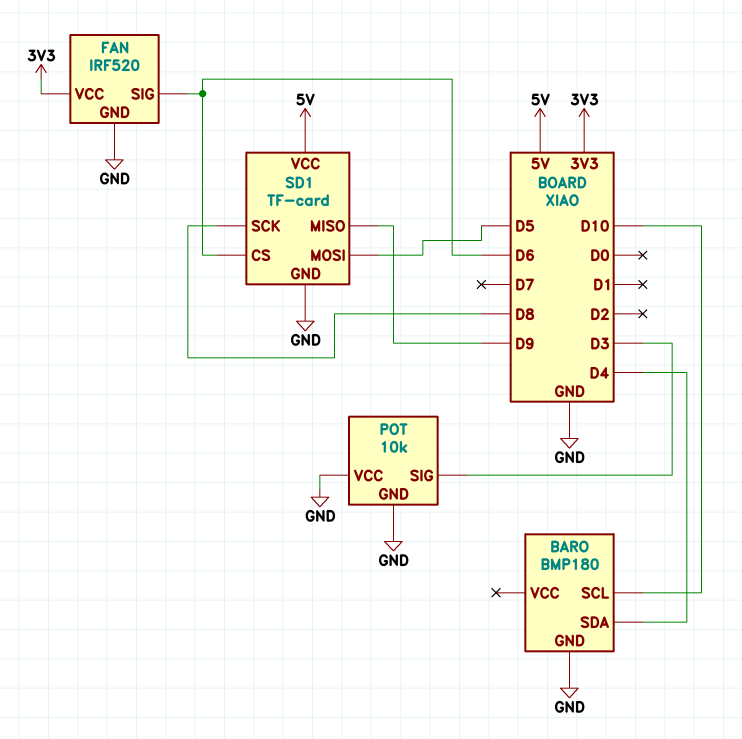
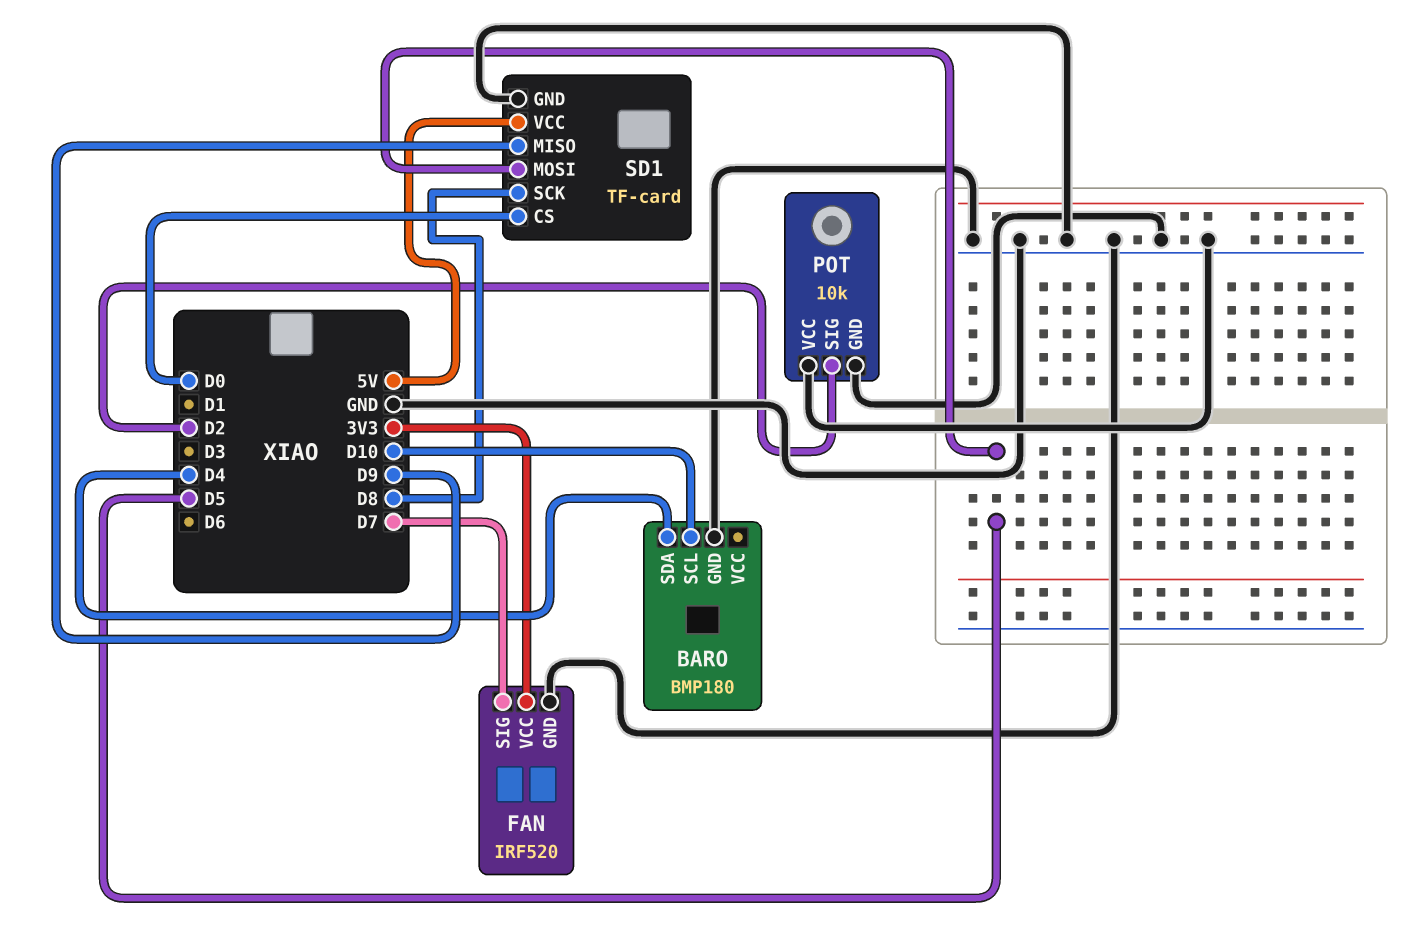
FAN pin SIG: D6 -> D7
POT pin SIG: D3 -> D2
SD1 pin CS: D6 -> D0

